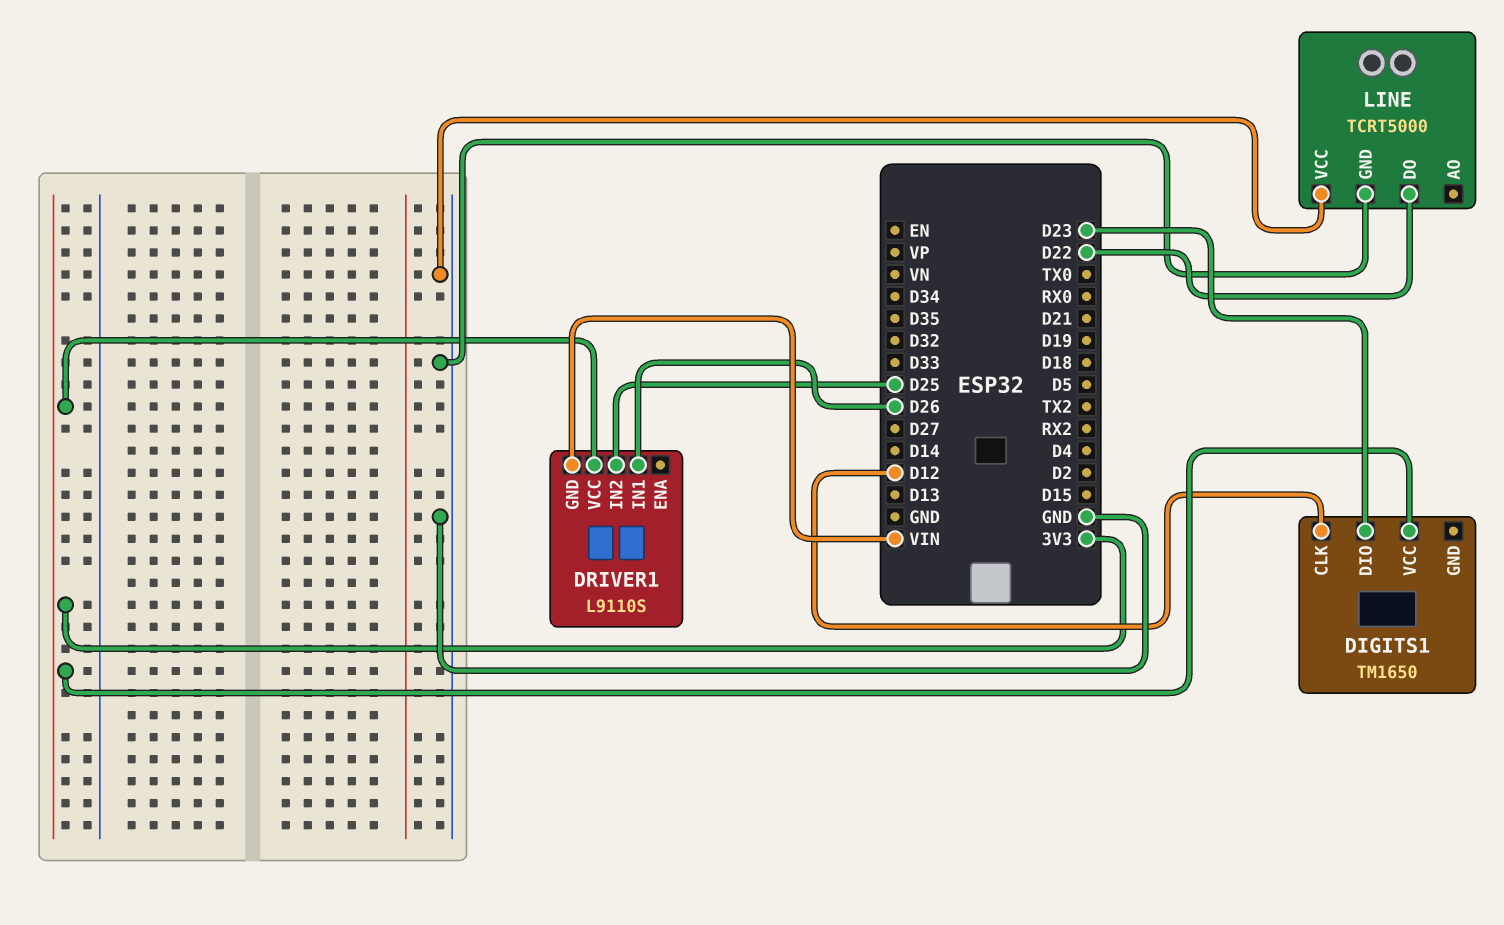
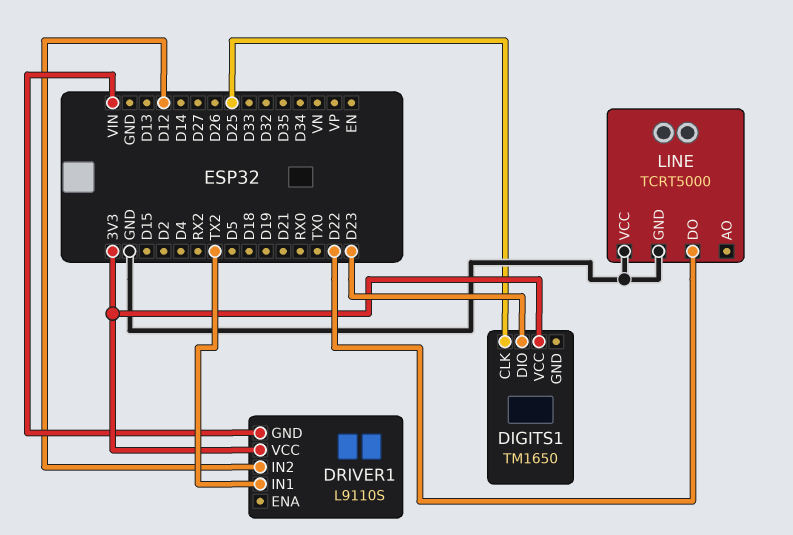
DIGITS1 pin CLK: D12 -> D25
DRIVER1 pin IN1: D26 -> TX2
DRIVER1 pin IN2: D25 -> D12

